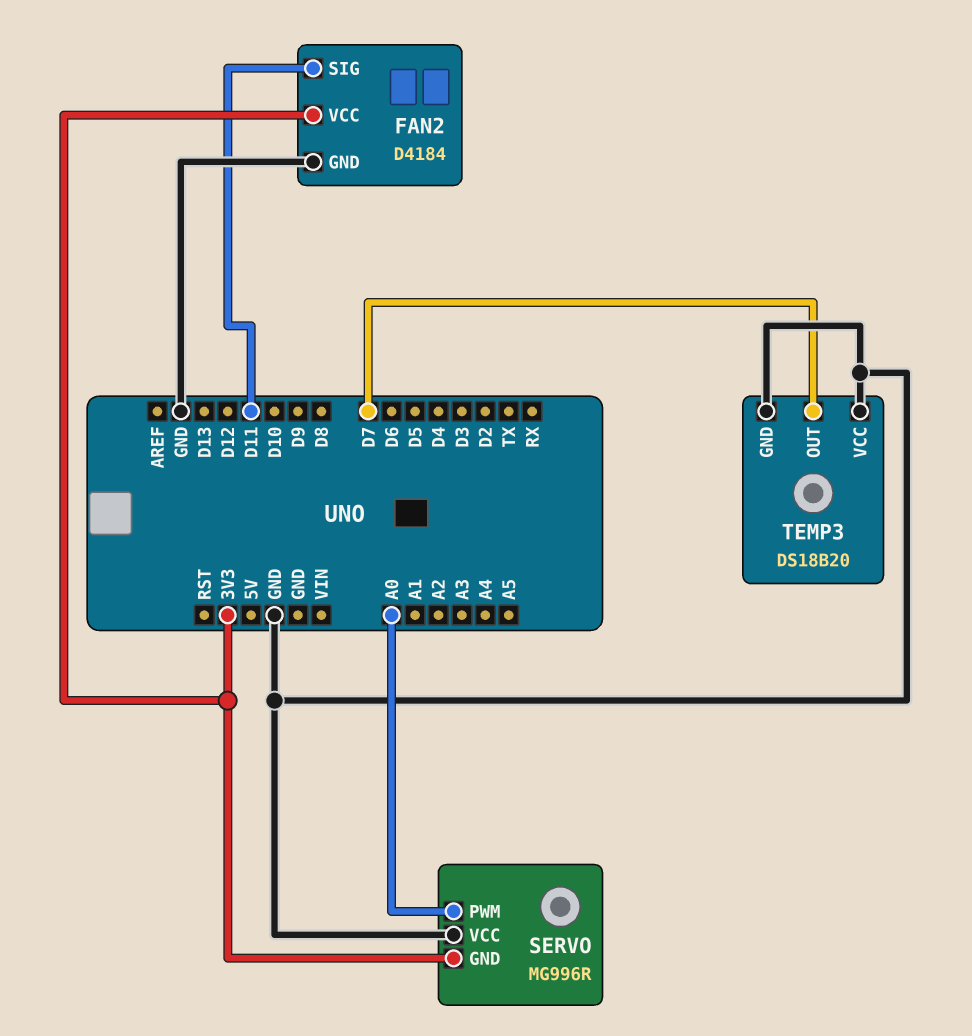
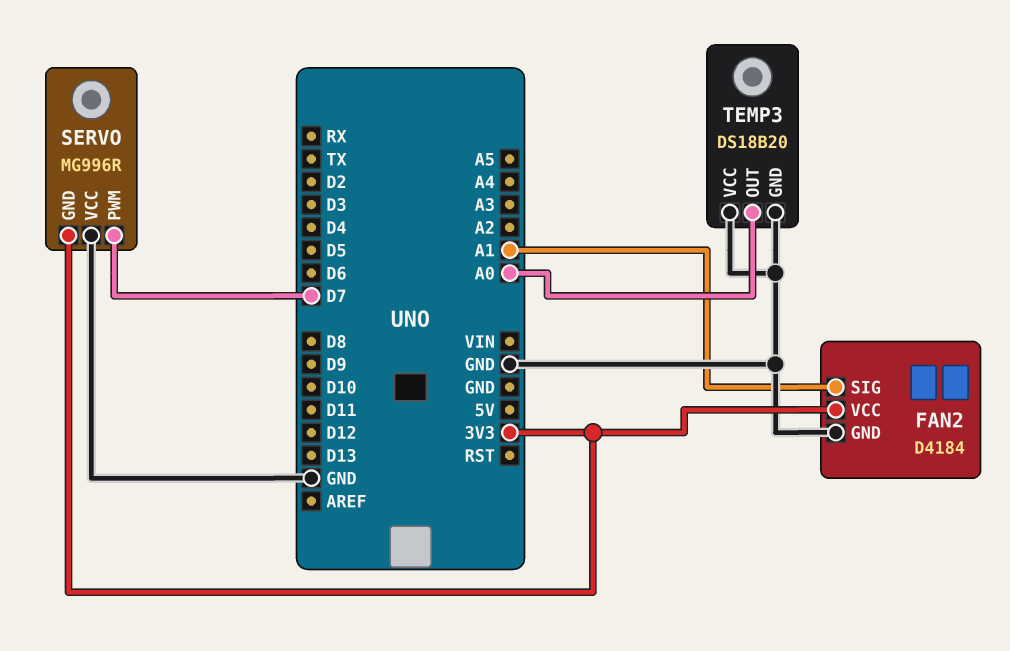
FAN2 pin SIG: D11 -> A1
SERVO pin PWM: A0 -> D7
TEMP3 pin OUT: D7 -> A0

